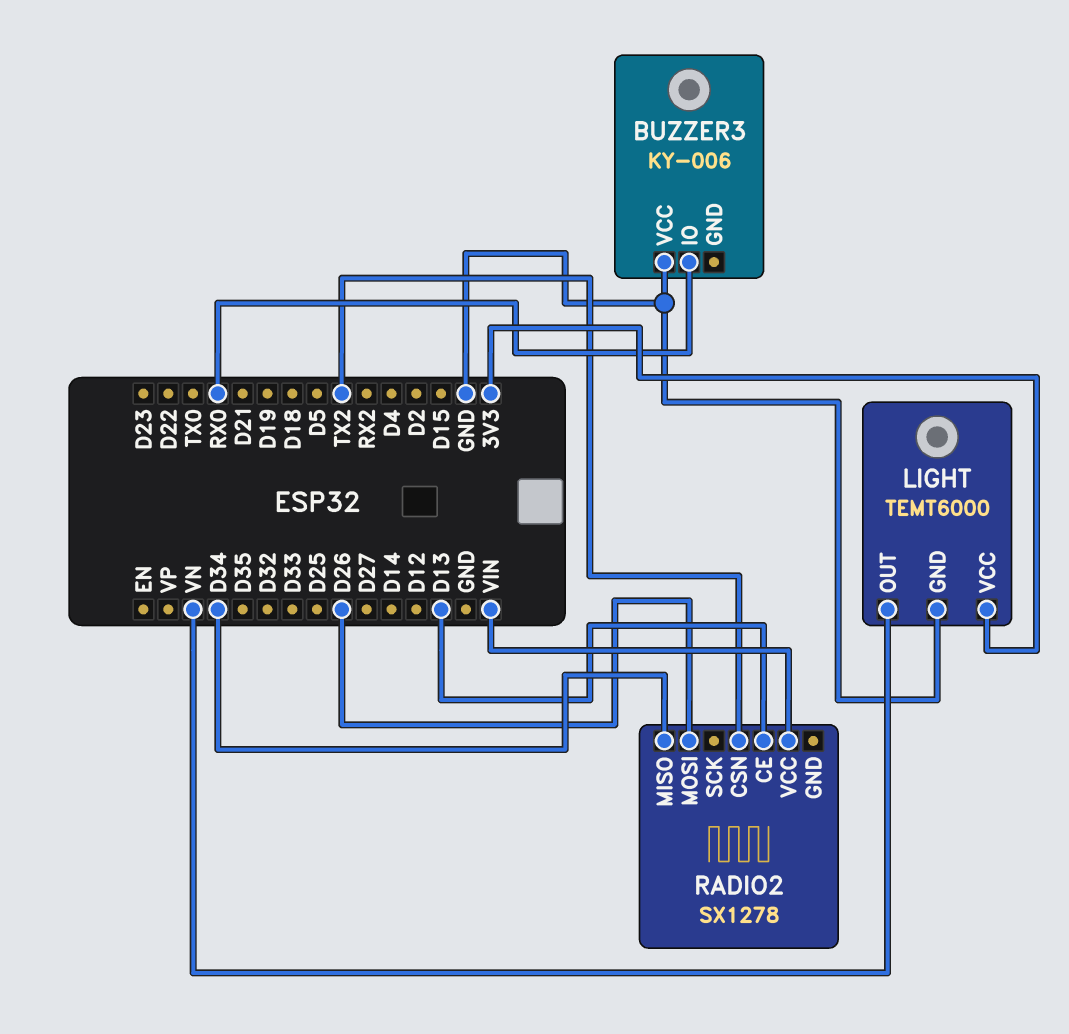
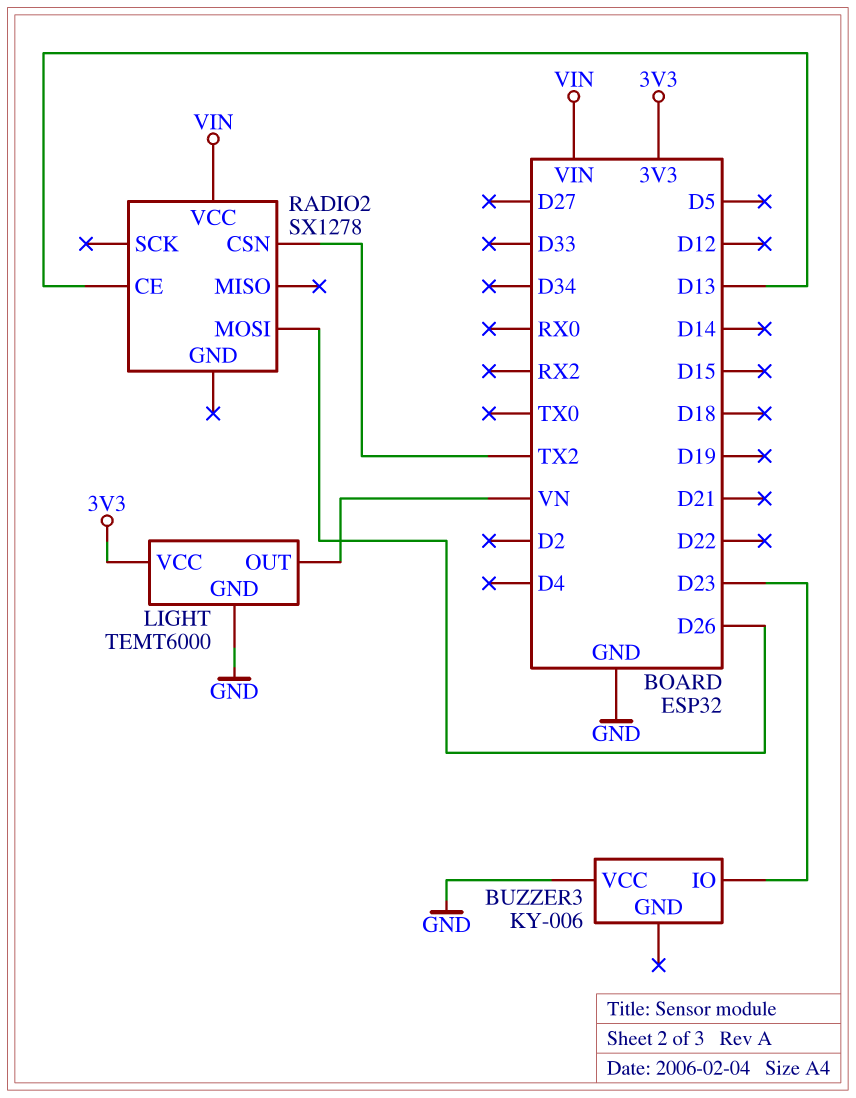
BUZZER3 pin IO: RX0 -> D23
RADIO2 pin MISO: D34 -> none

